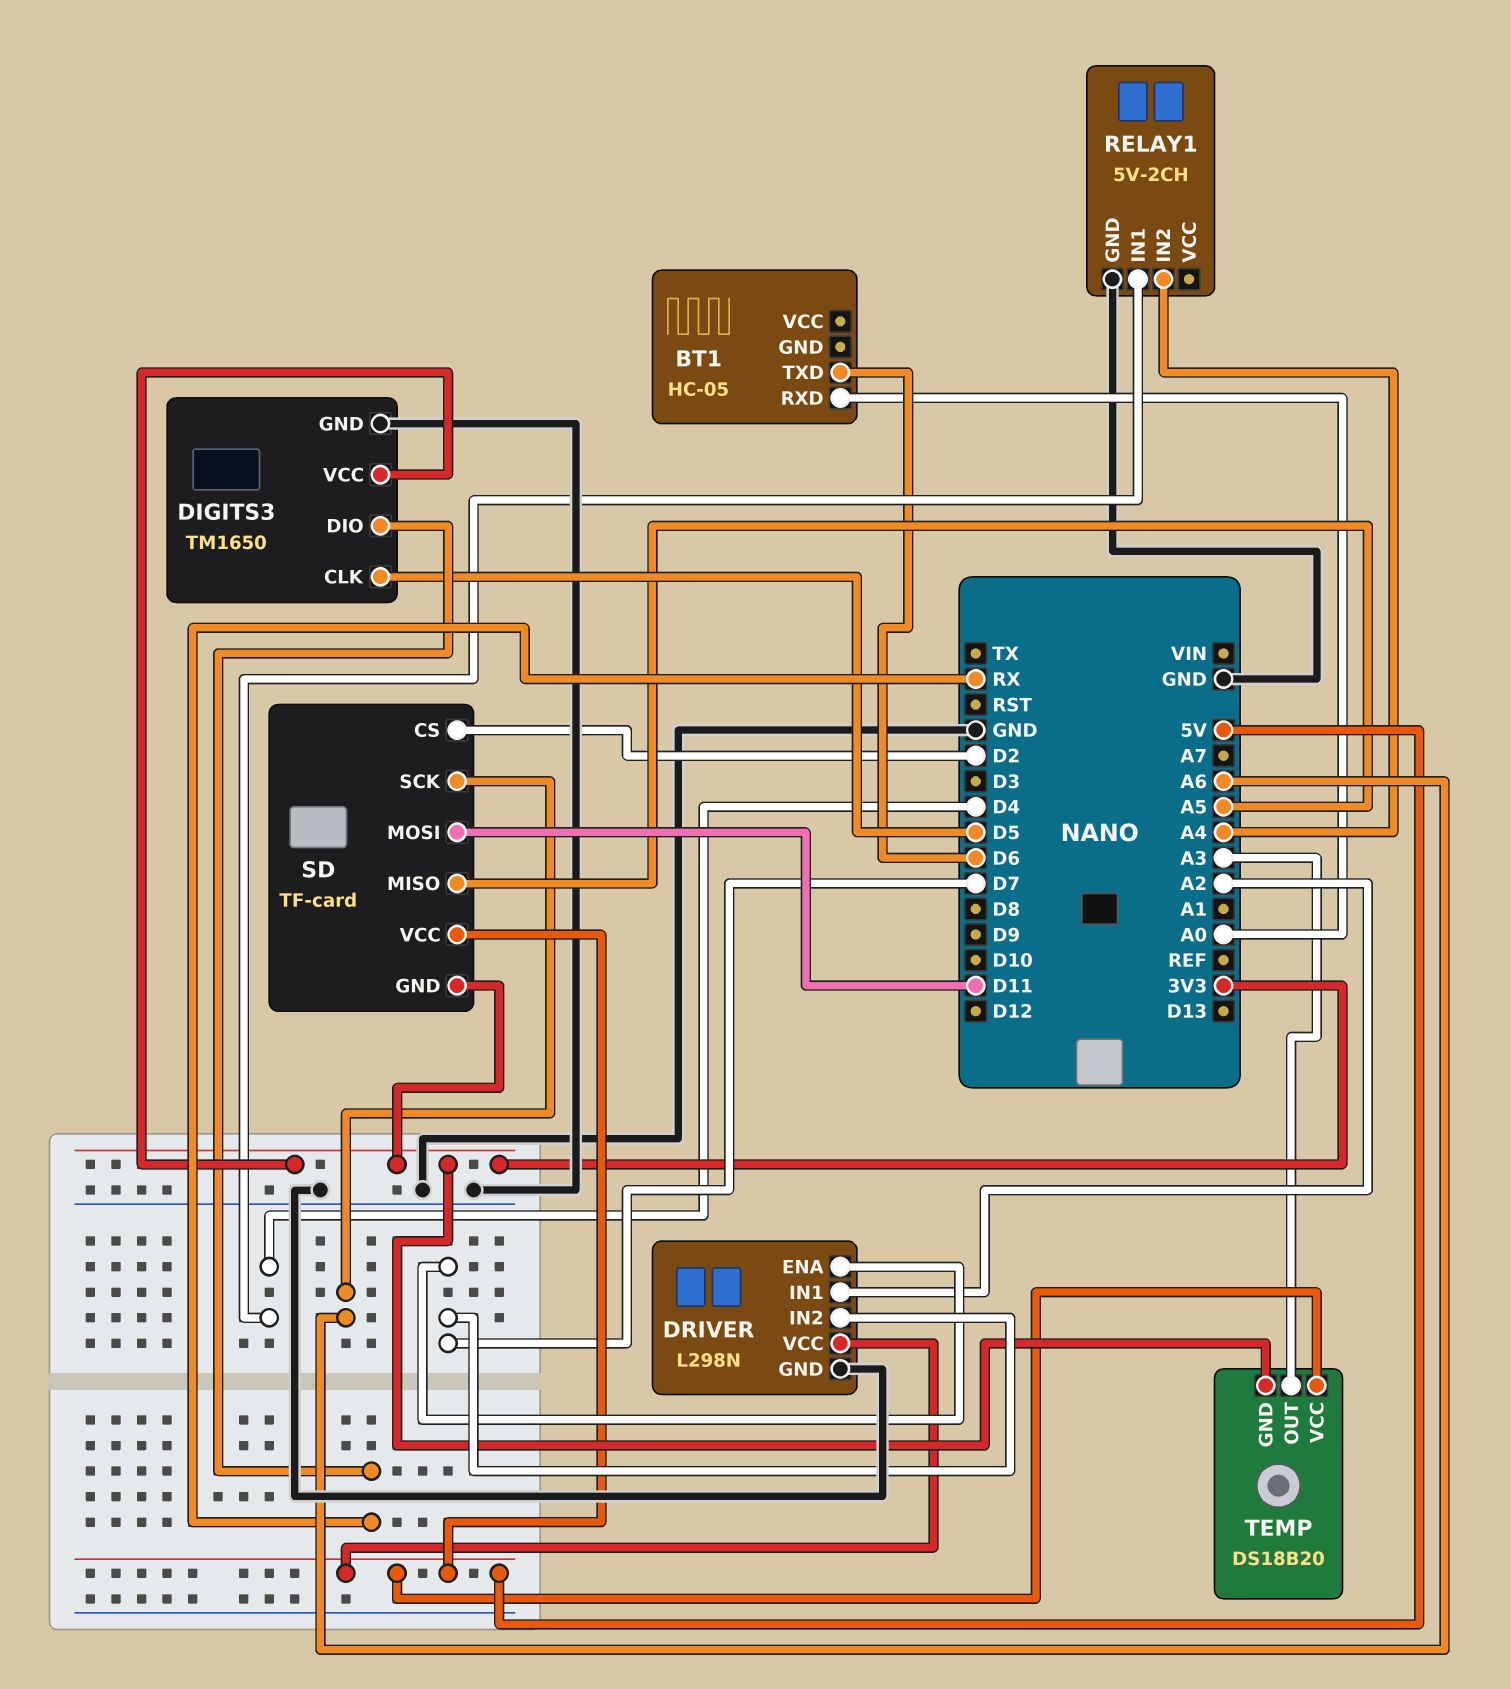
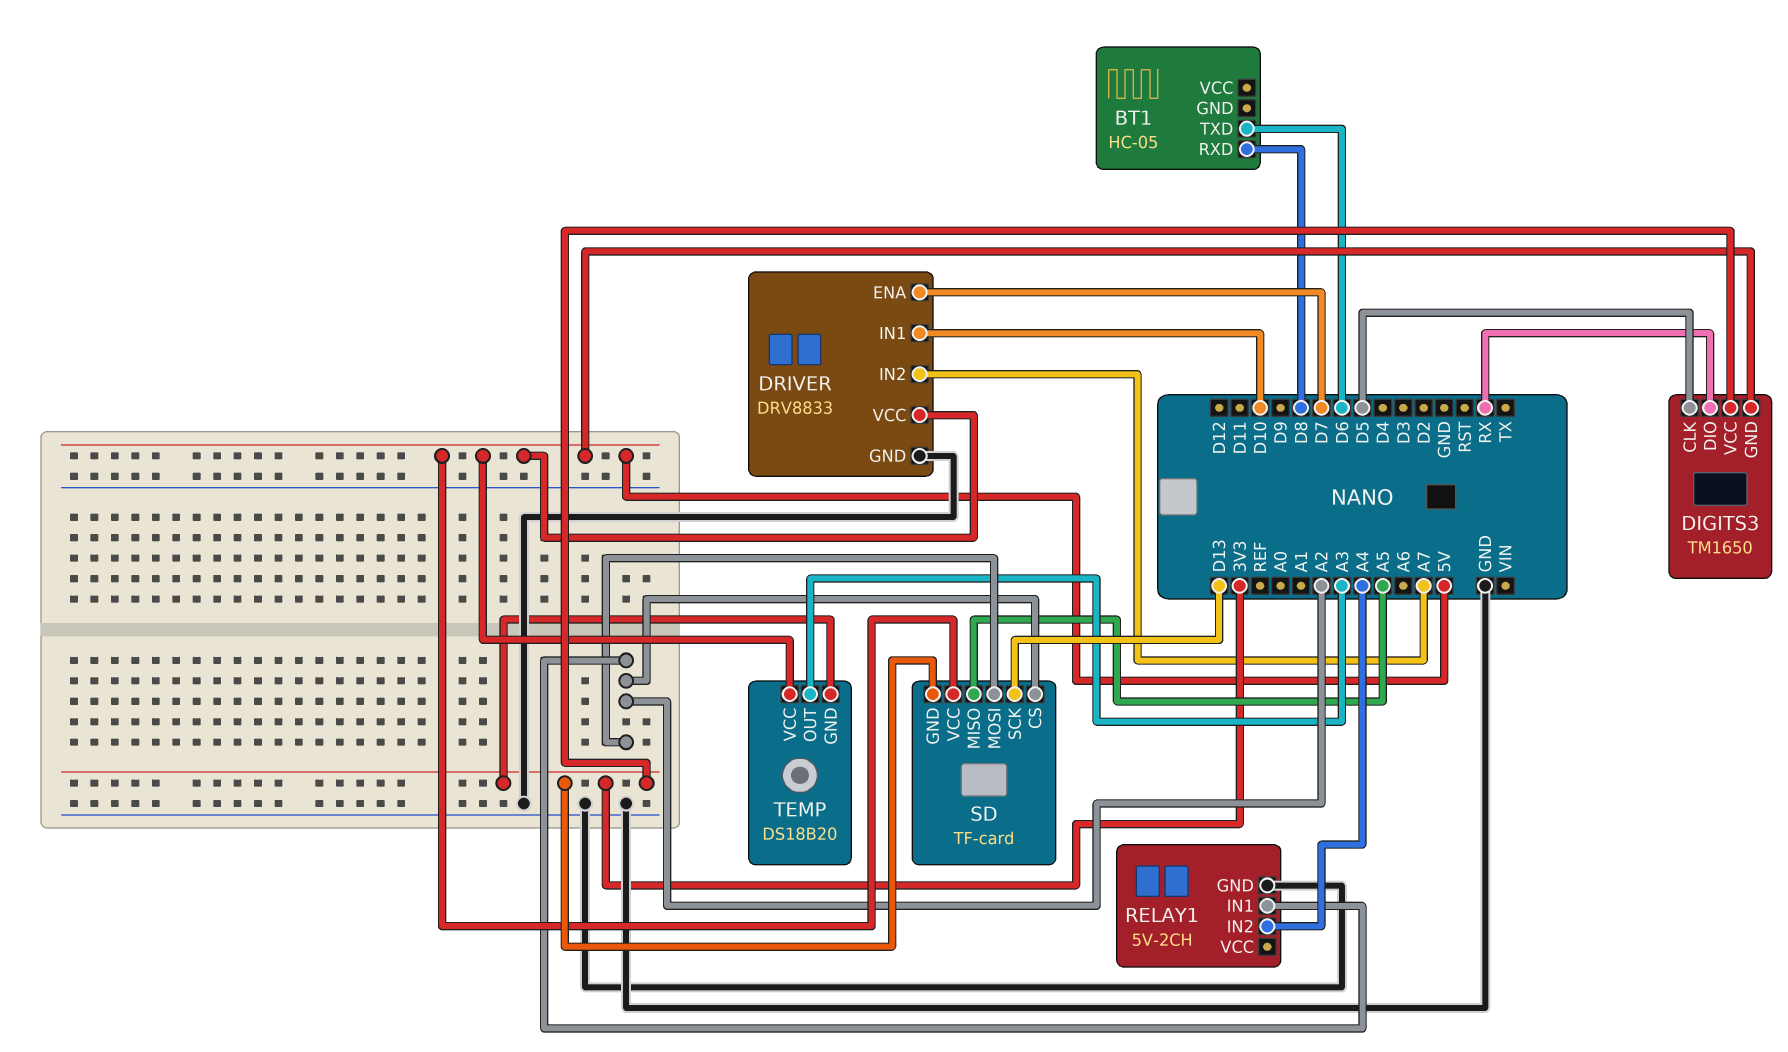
BT1 pin RXD: A0 -> D8
DIGITS3 pin GND: GND -> 5V
DRIVER: L298N -> DRV8833
DRIVER pin IN1: A2 -> D10
DRIVER pin IN2: D7 -> A7
RELAY1 pin IN1: D4 -> A2
SD pin CS: D2 -> A2
SD pin MOSI: D11 -> A2
SD pin SCK: A6 -> D13

